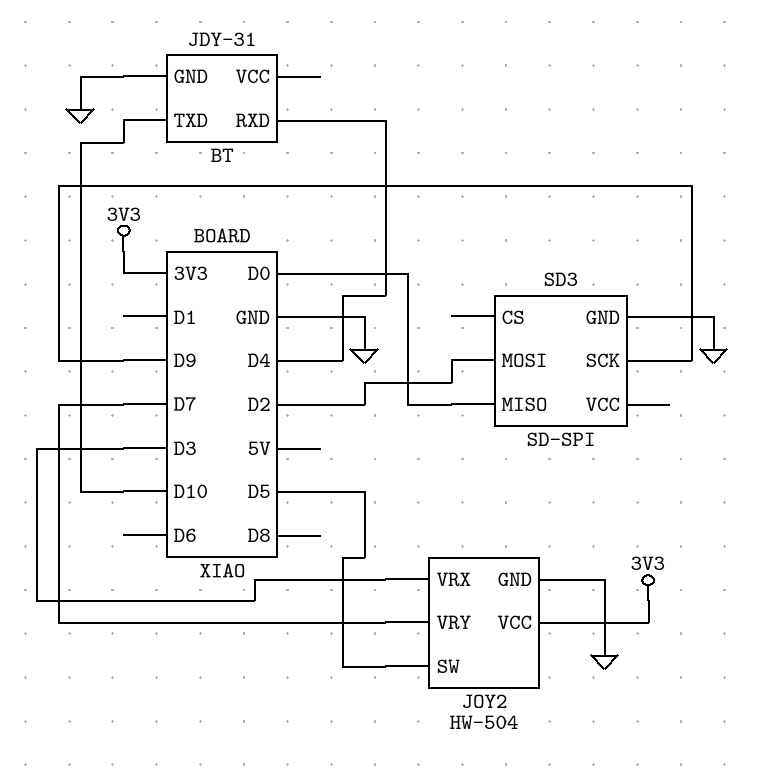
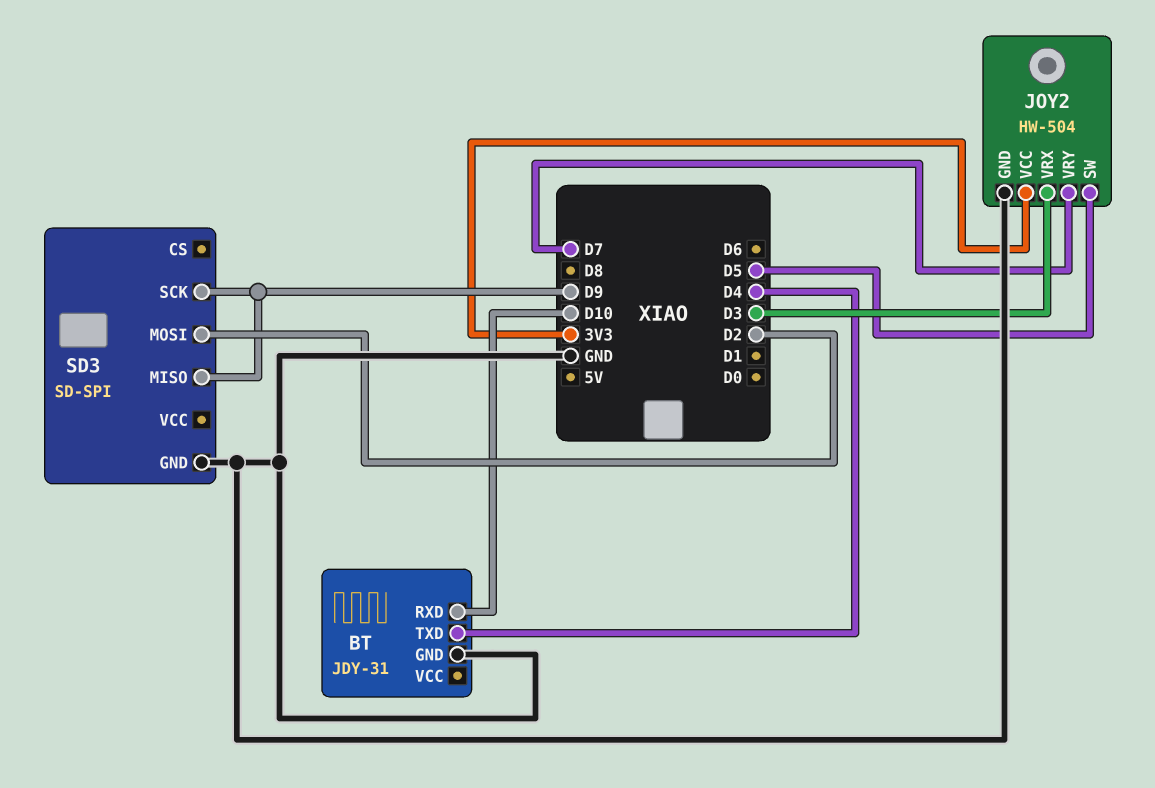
BT pin RXD: D4 -> D10
BT pin TXD: D10 -> D4
SD3 pin MISO: D0 -> D9

